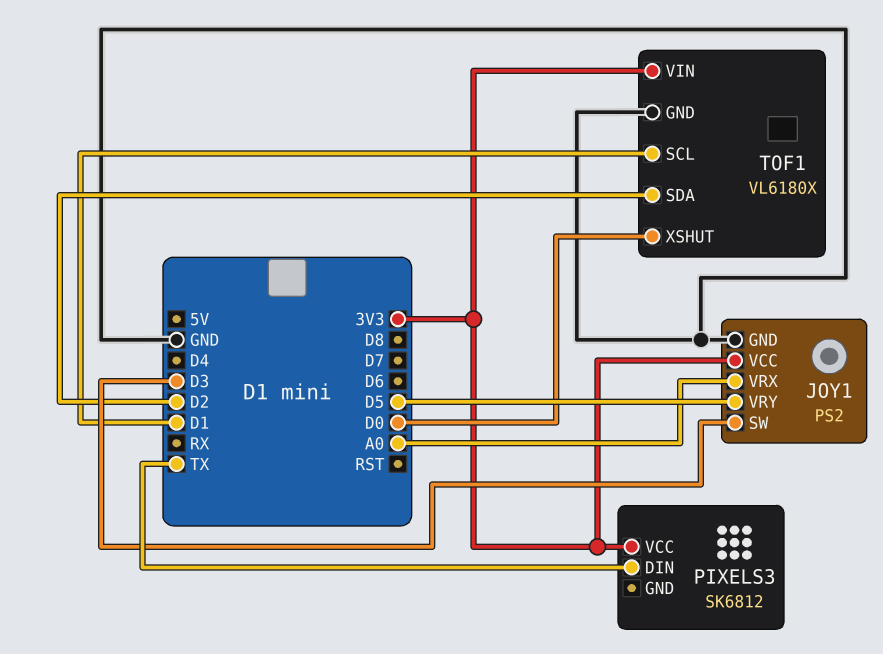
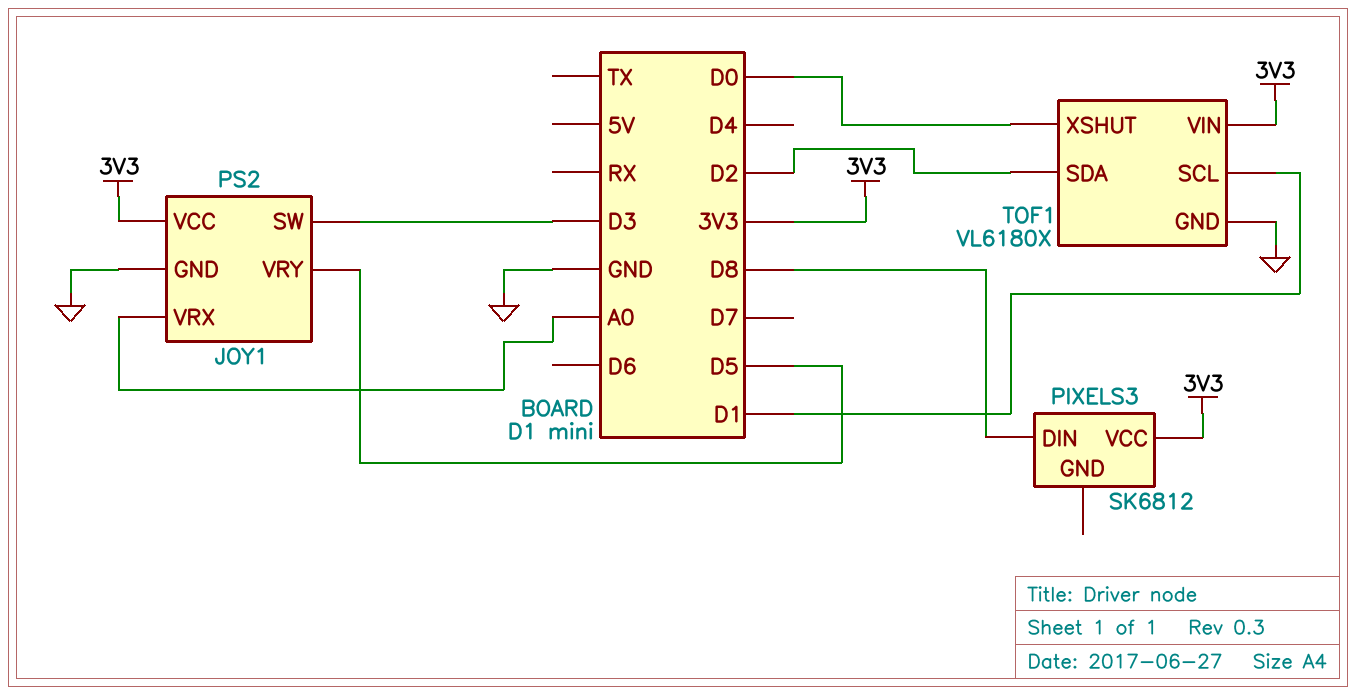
PIXELS3 pin DIN: TX -> D8

